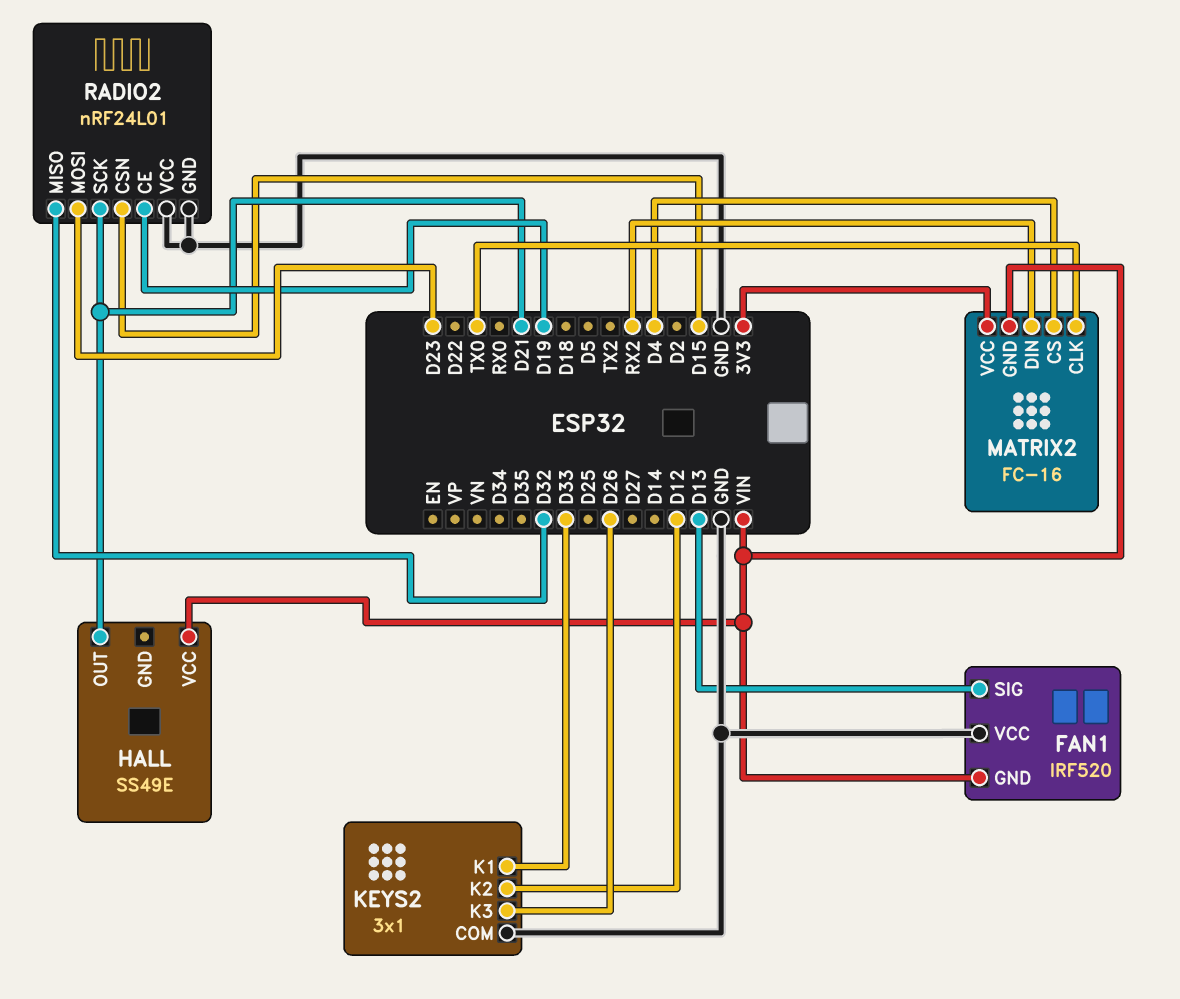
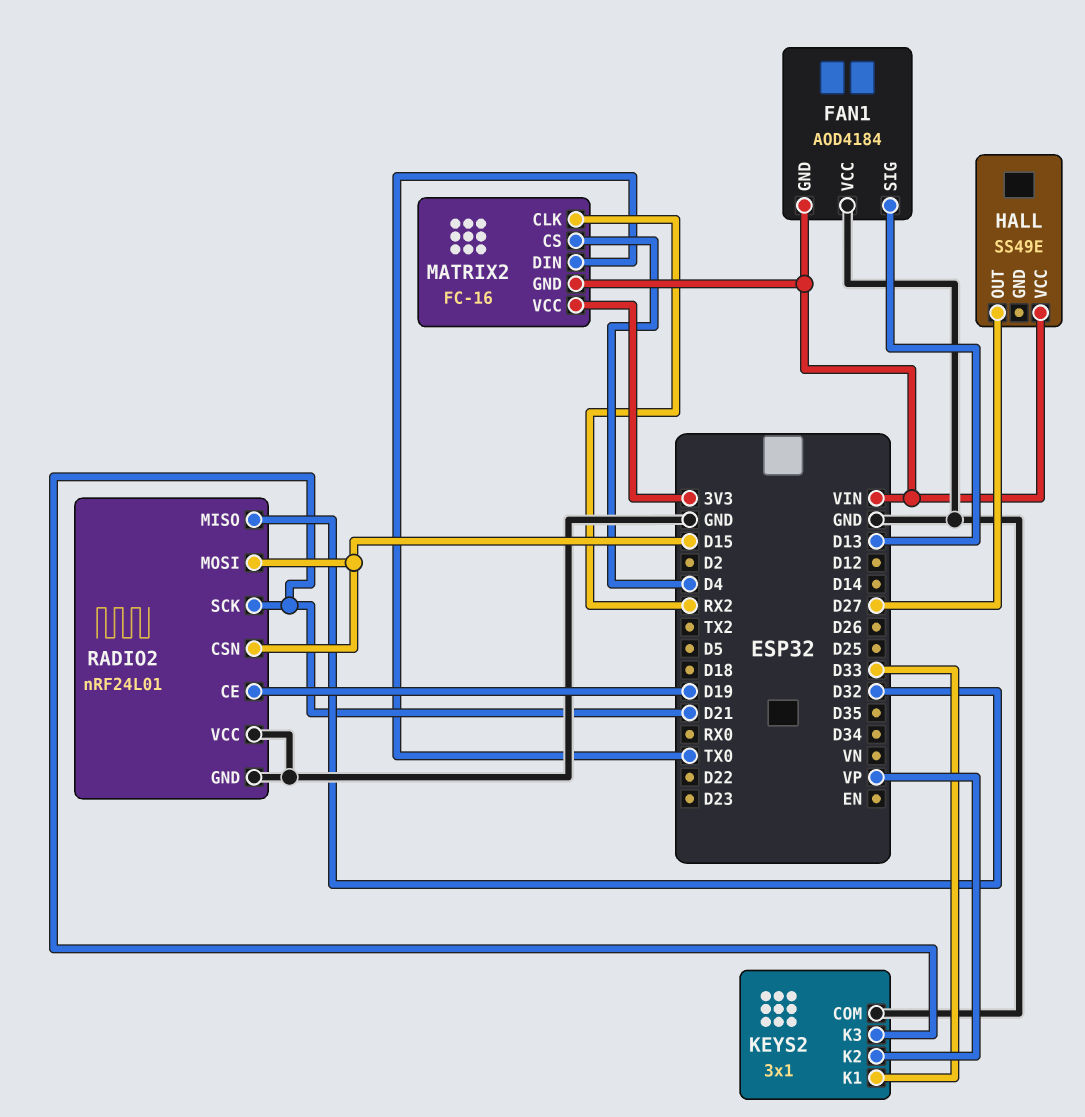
FAN1: IRF520 -> AOD4184
HALL pin OUT: D21 -> D27
KEYS2 pin K2: D12 -> VP
KEYS2 pin K3: D26 -> D21
MATRIX2 pin CLK: TX0 -> RX2
MATRIX2 pin DIN: RX2 -> TX0
RADIO2 pin MOSI: D23 -> D15

